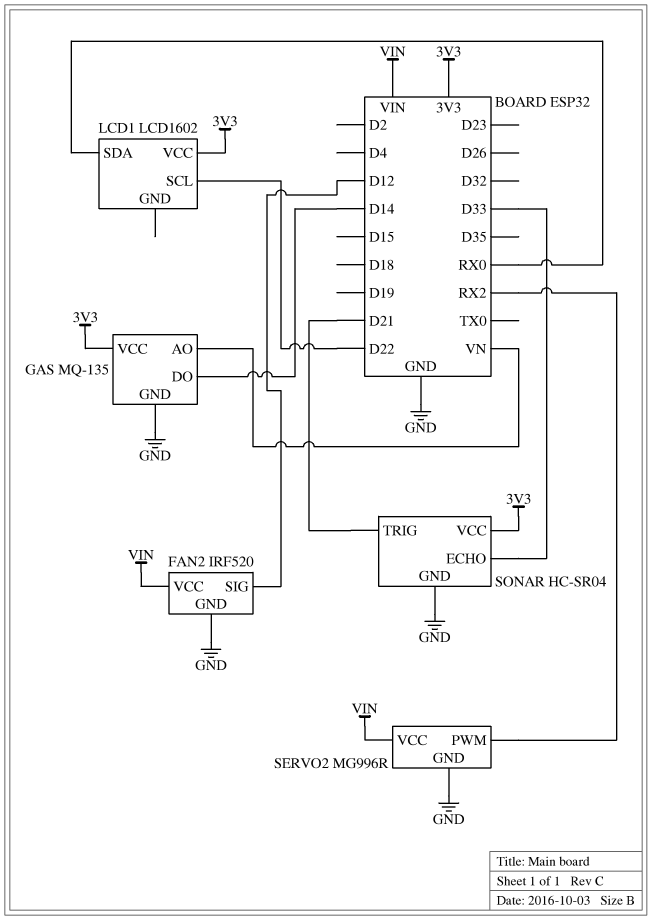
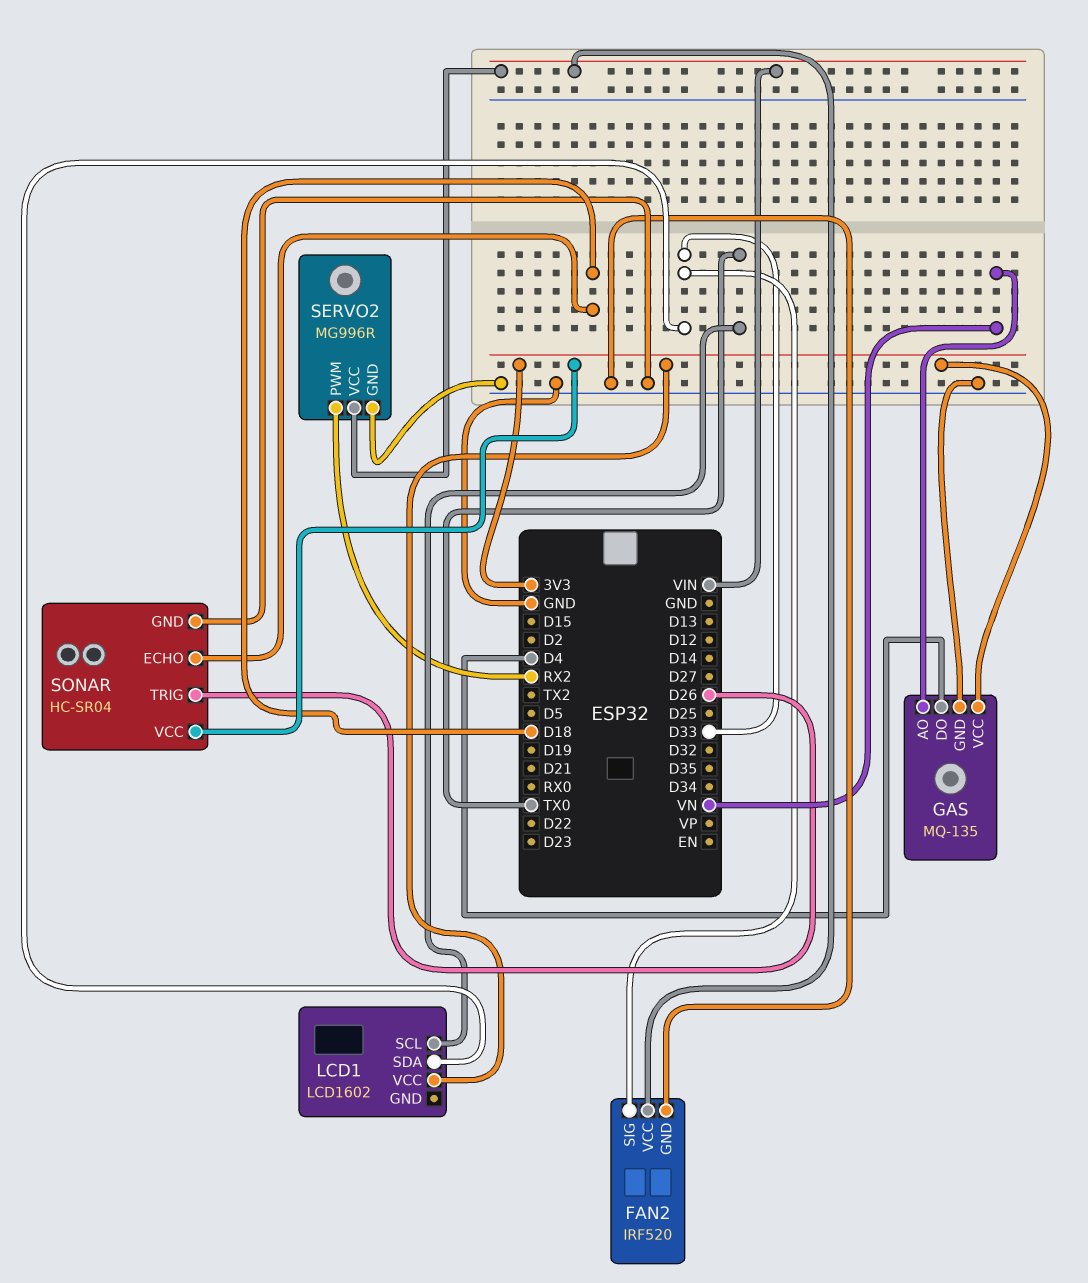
FAN2 pin SIG: D12 -> D33
GAS pin DO: D14 -> D4
LCD1 pin SCL: D22 -> TX0
LCD1 pin SDA: RX0 -> D33
SONAR pin ECHO: D33 -> D18
SONAR pin TRIG: D21 -> D26

